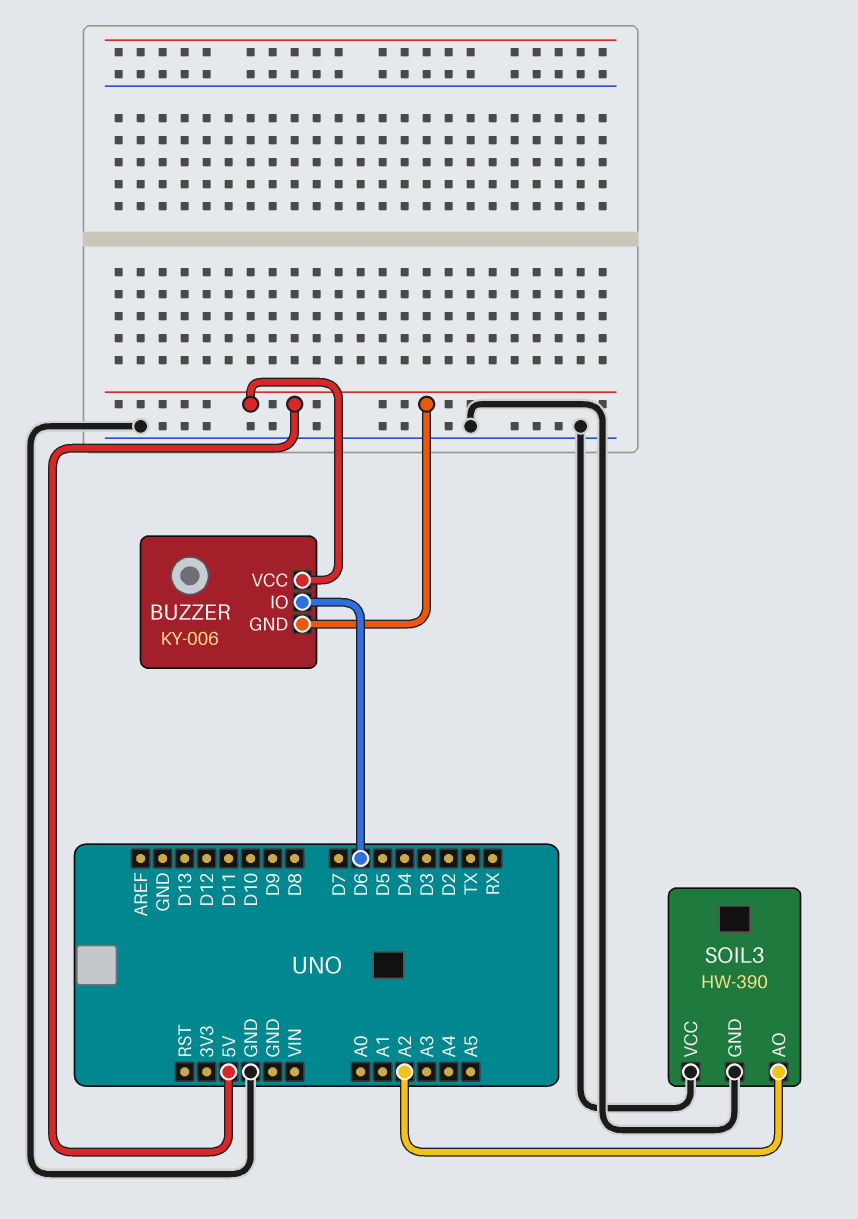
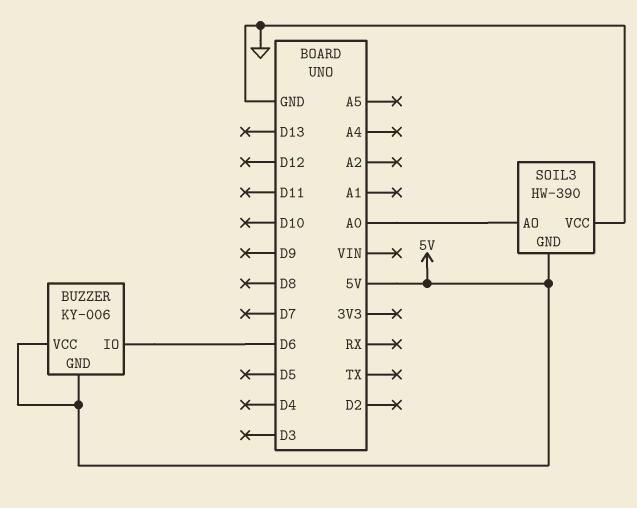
SOIL3 pin AO: A2 -> A0
SOIL3 pin GND: GND -> 5V

